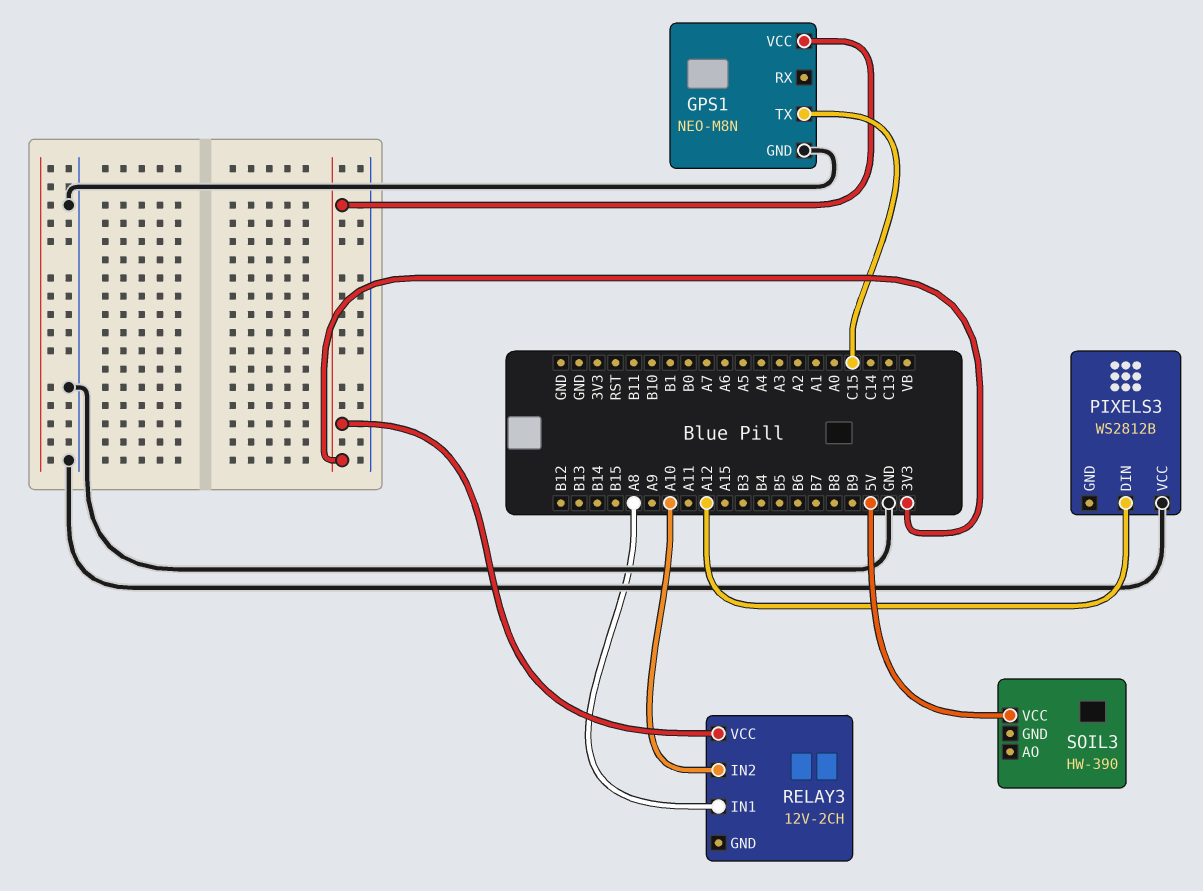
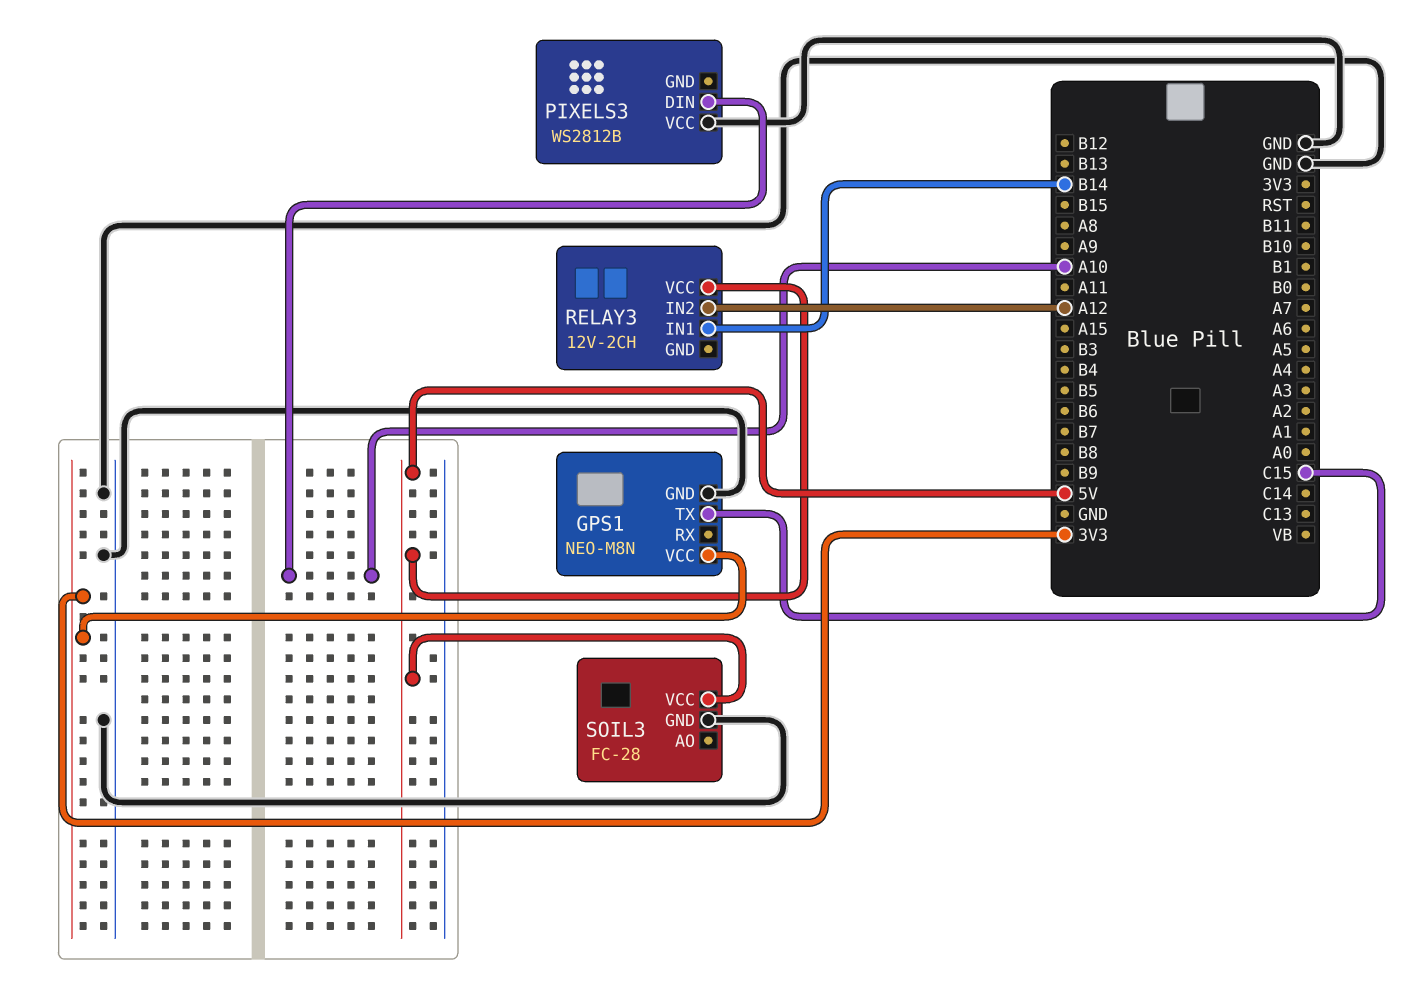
PIXELS3 pin DIN: A12 -> A10
RELAY3 pin IN1: A8 -> B14
RELAY3 pin IN2: A10 -> A12
RELAY3 pin VCC: 3V3 -> 5V
SOIL3: HW-390 -> FC-28
SOIL3 pin GND: none -> GND

